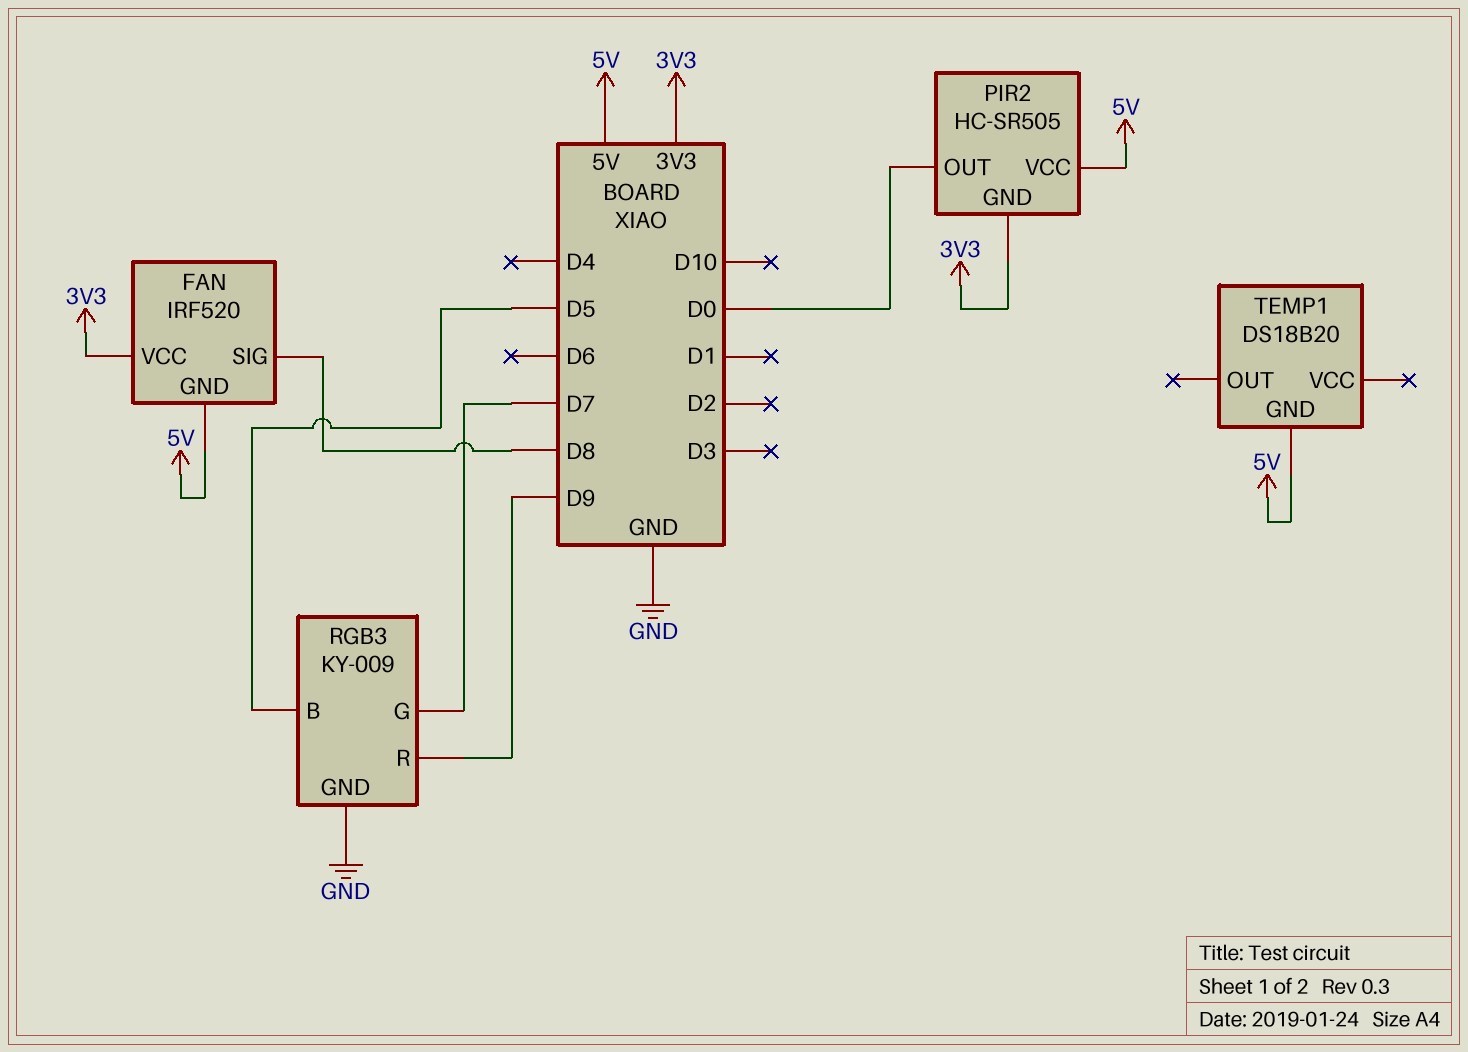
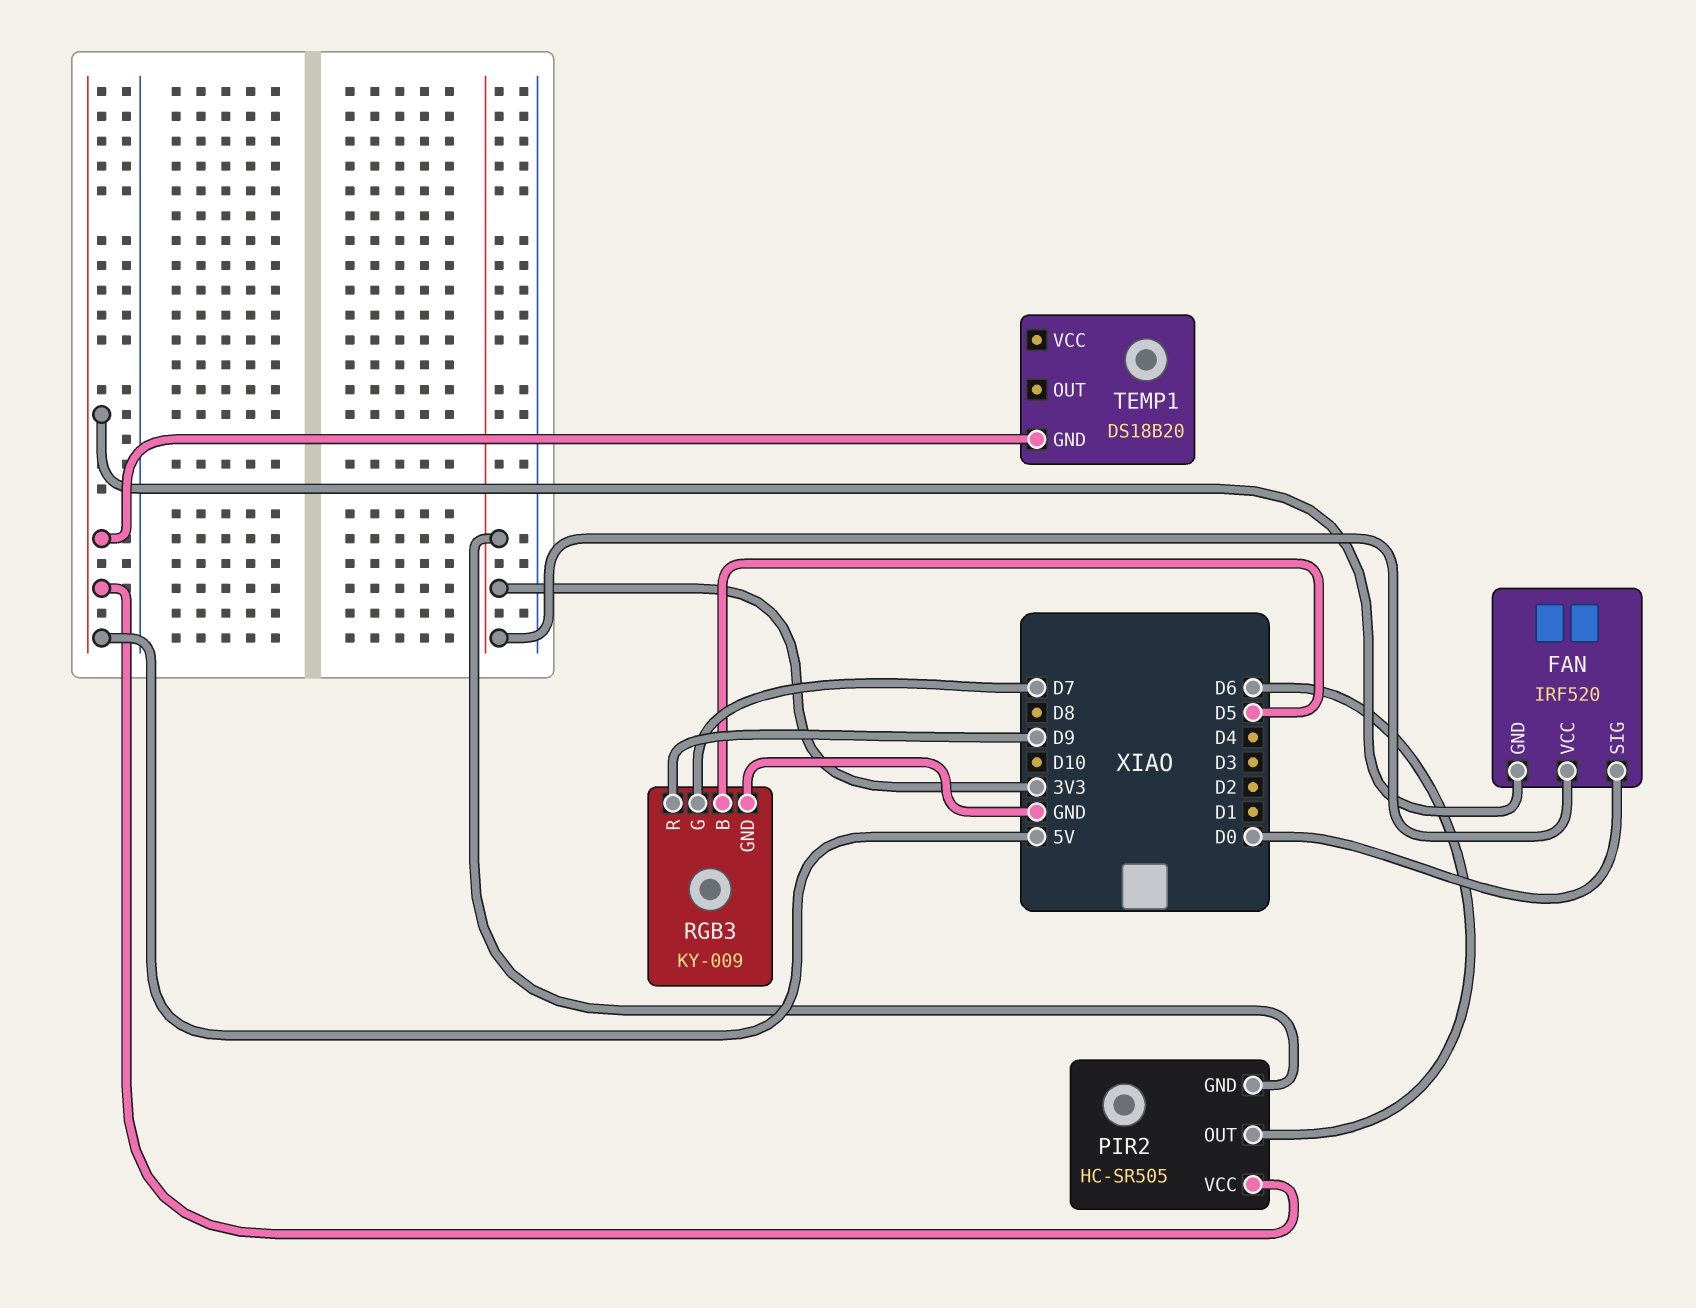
FAN pin SIG: D8 -> D0
PIR2 pin OUT: D0 -> D6

